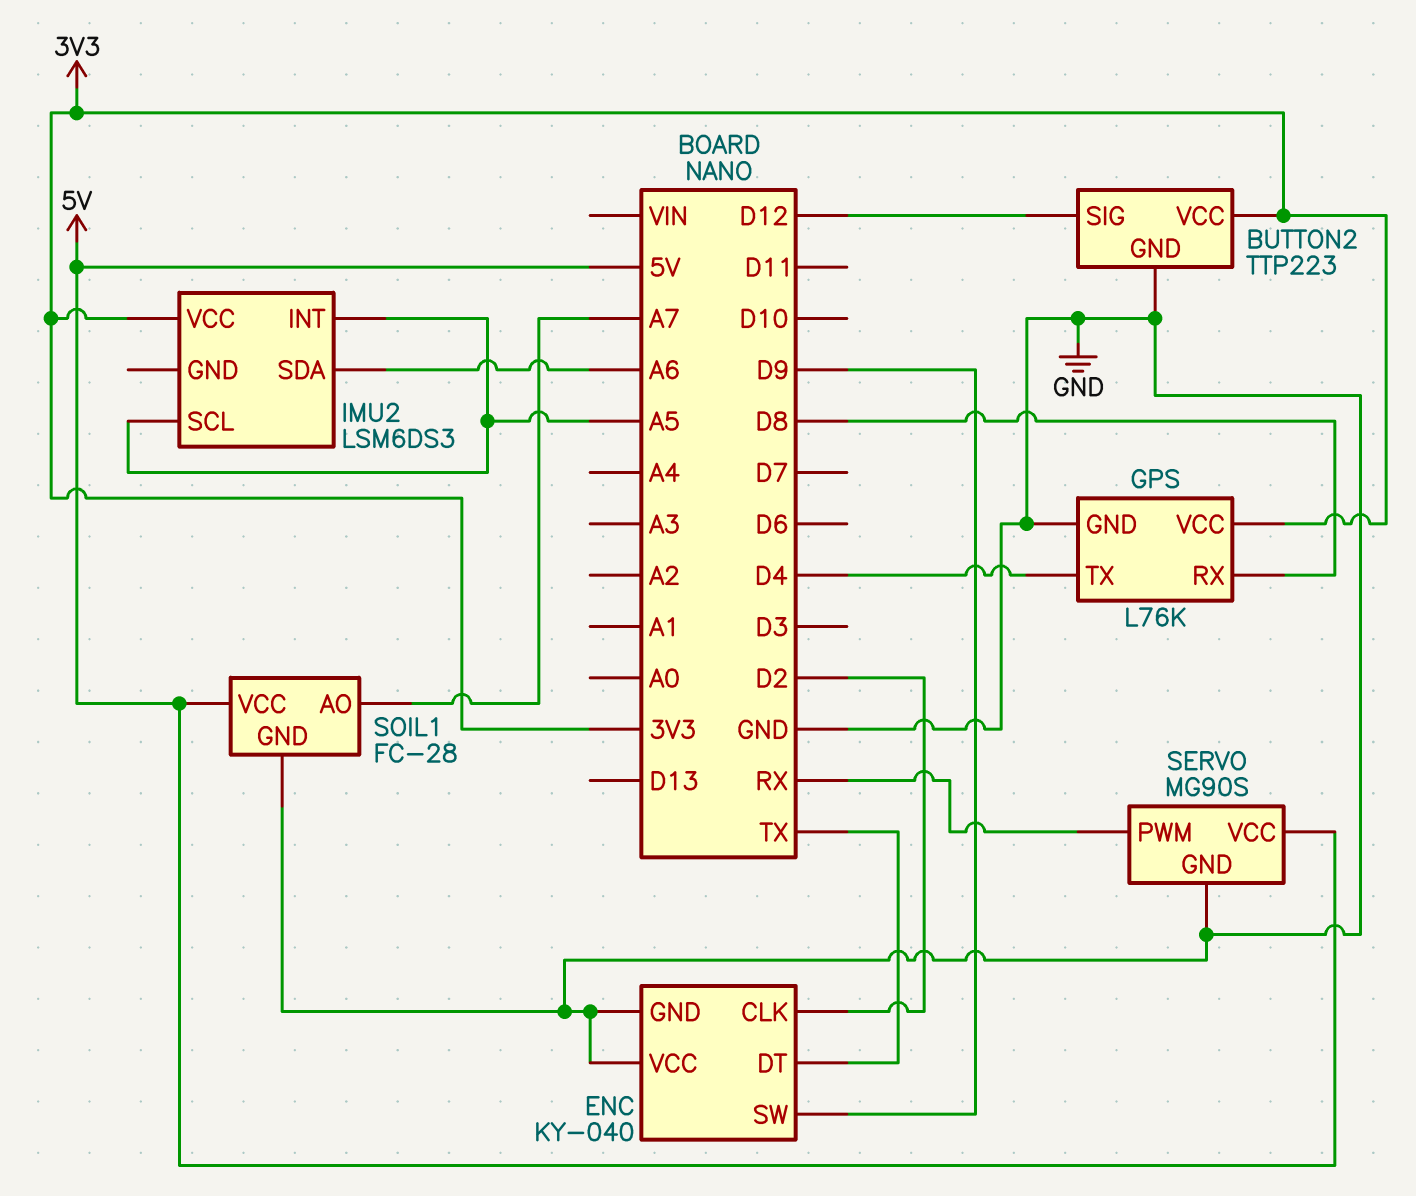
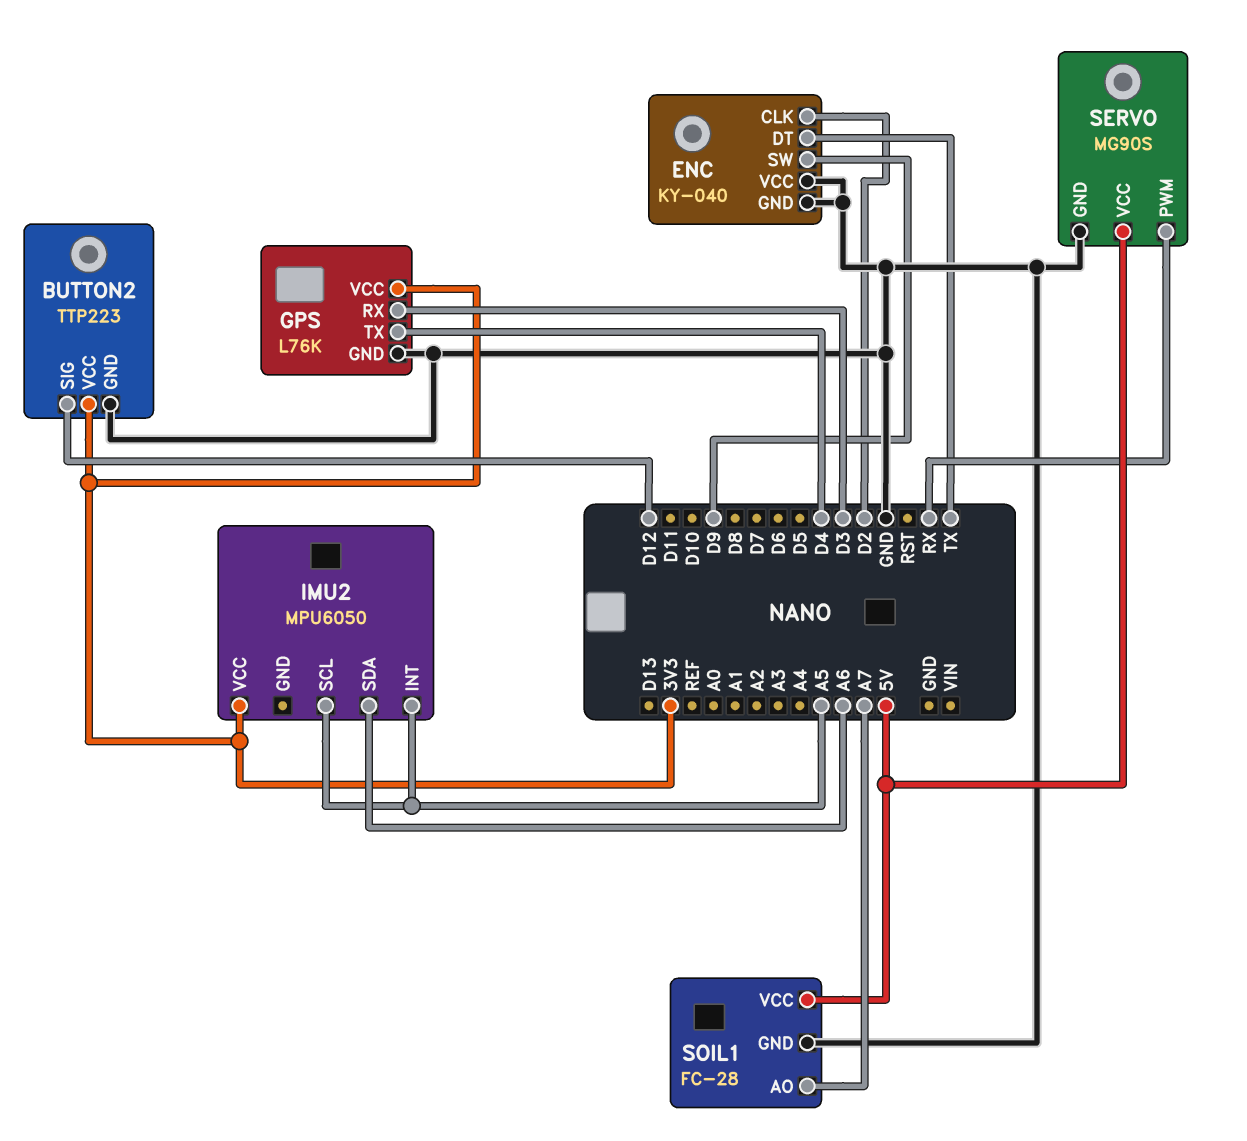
GPS pin RX: D8 -> D3
IMU2: LSM6DS3 -> MPU6050

